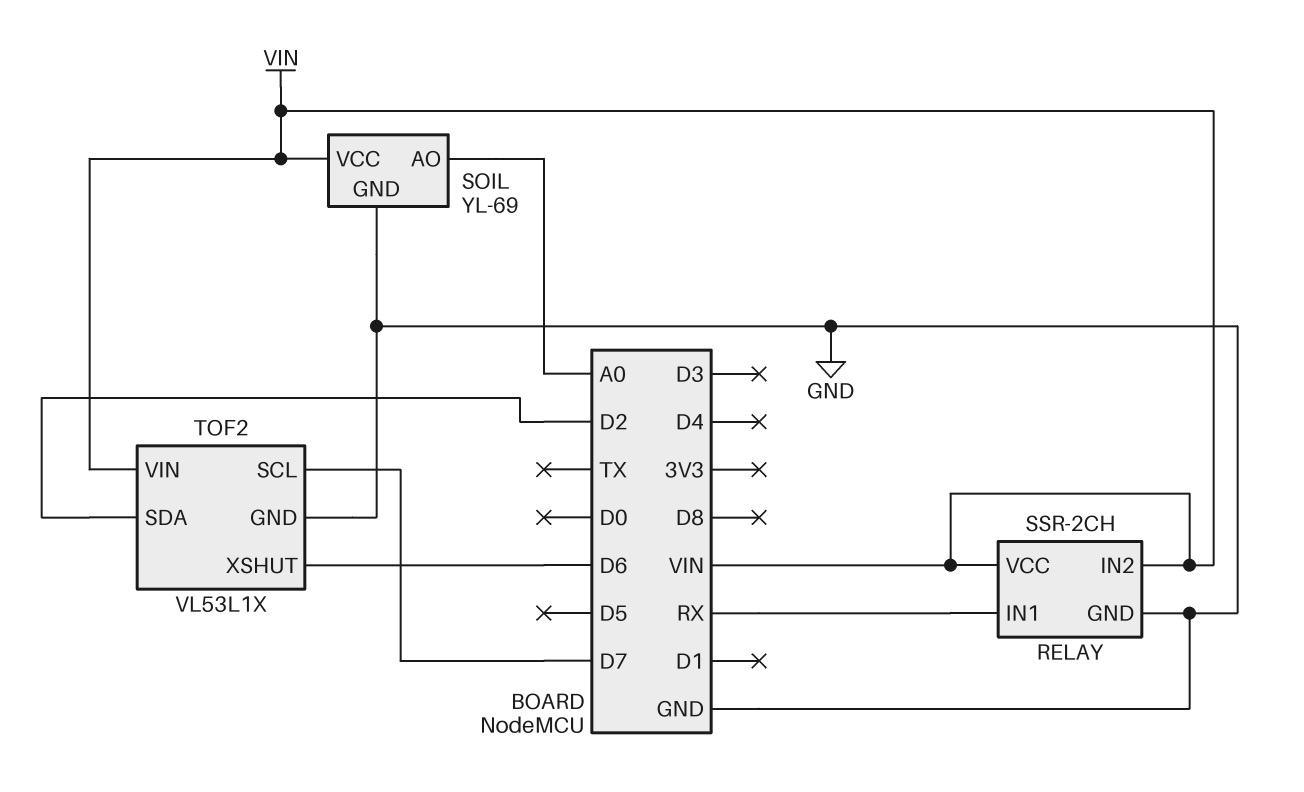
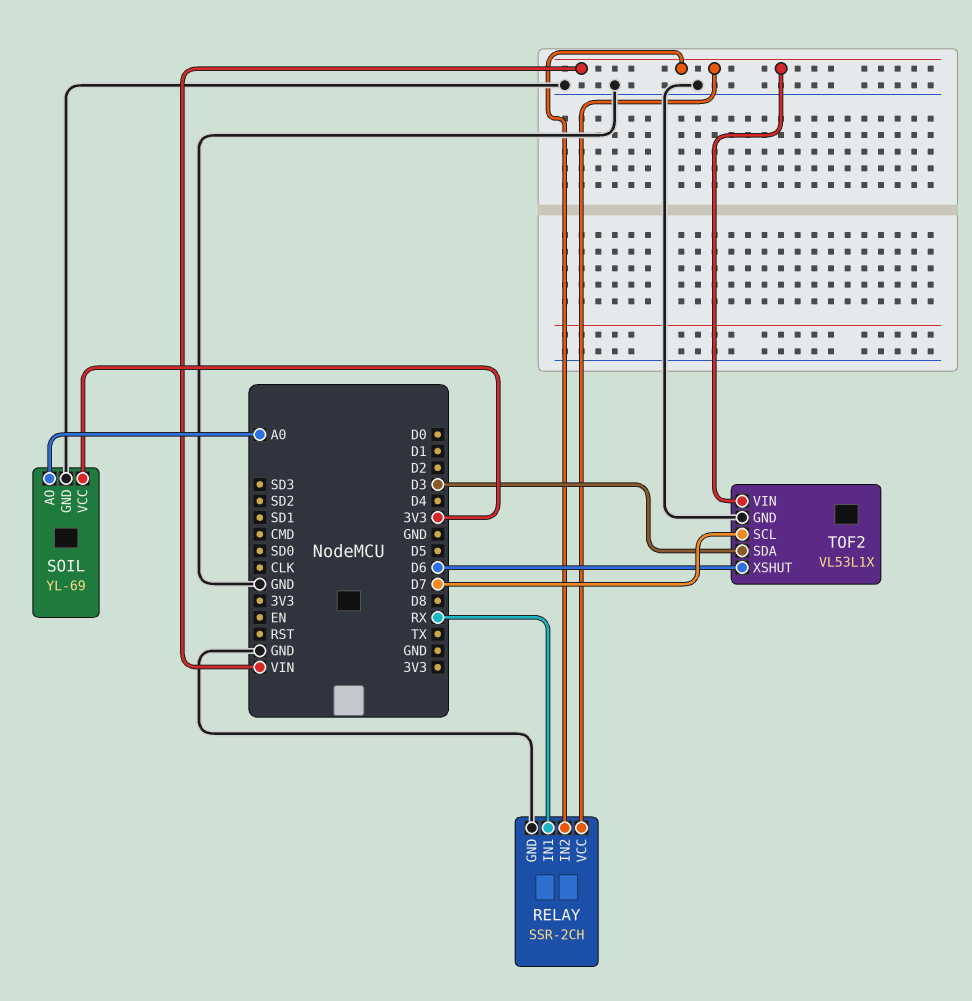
SOIL pin VCC: VIN -> 3V3
TOF2 pin SDA: D2 -> D3

